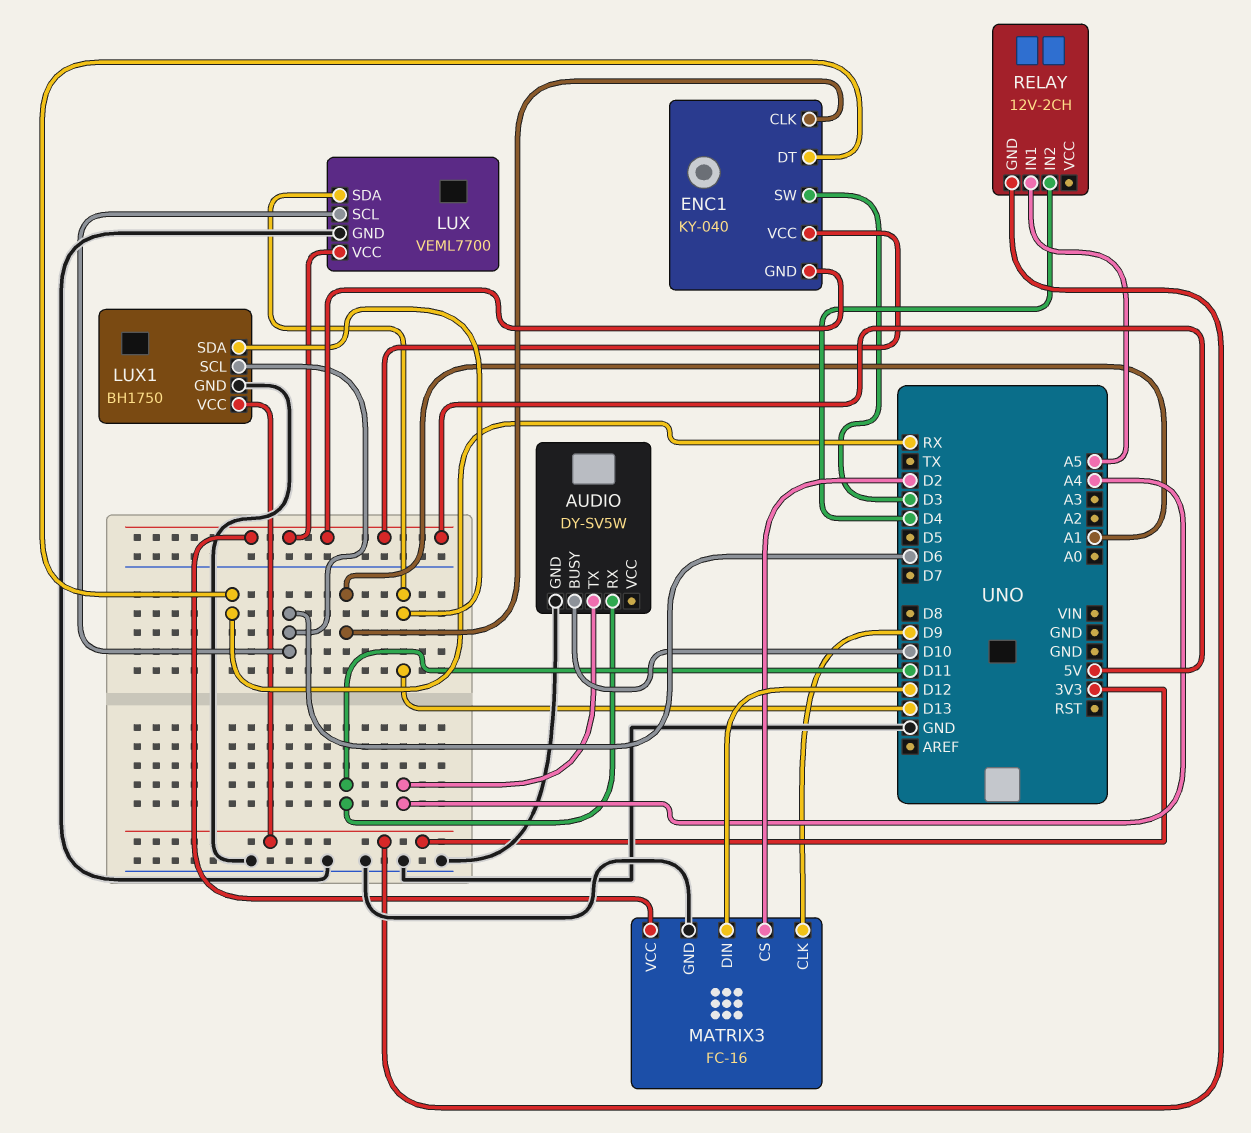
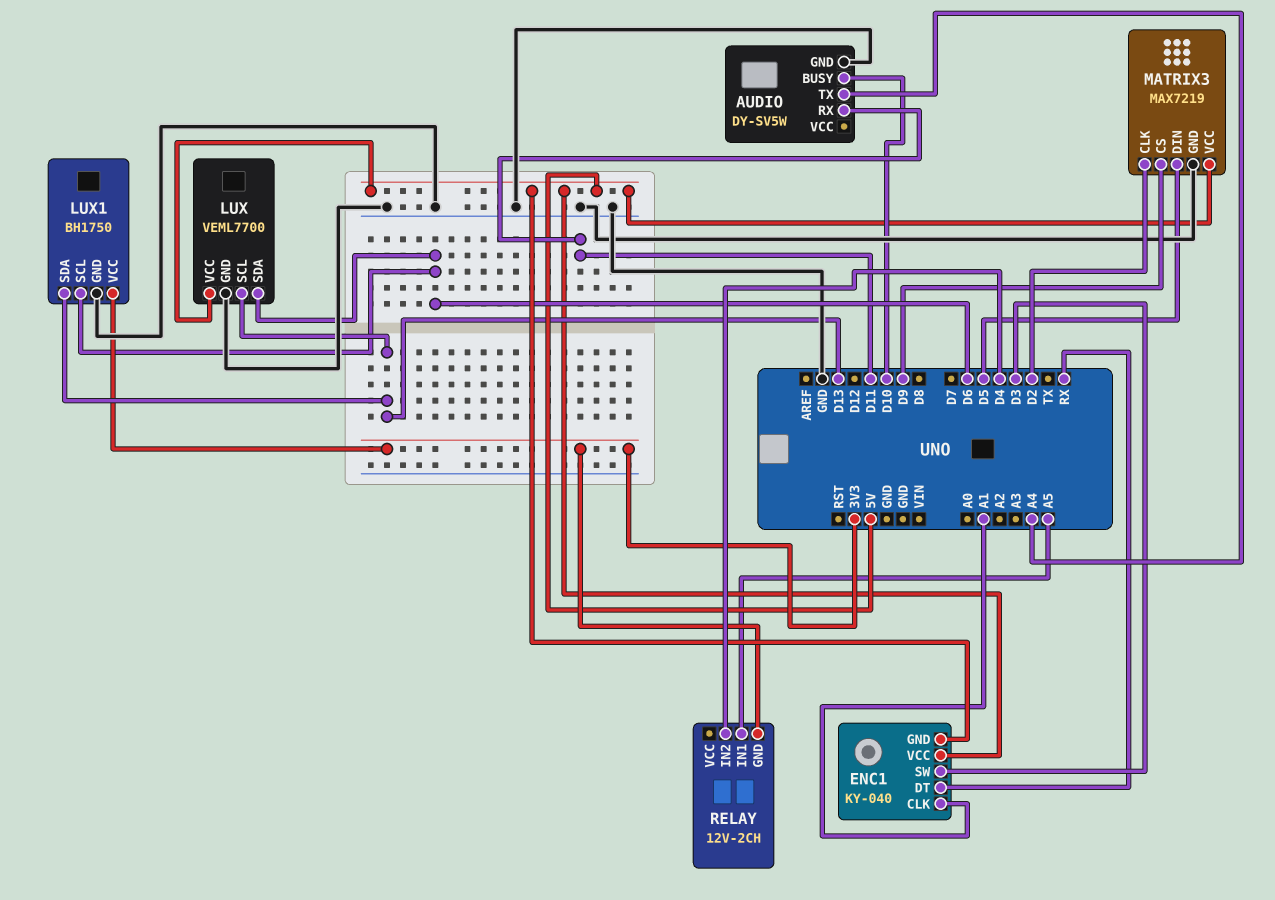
LUX pin SCL: D6 -> D13
LUX pin SDA: D13 -> D6
MATRIX3: FC-16 -> MAX7219
MATRIX3 pin CLK: D9 -> D2
MATRIX3 pin CS: D2 -> D9
MATRIX3 pin DIN: D12 -> D5

